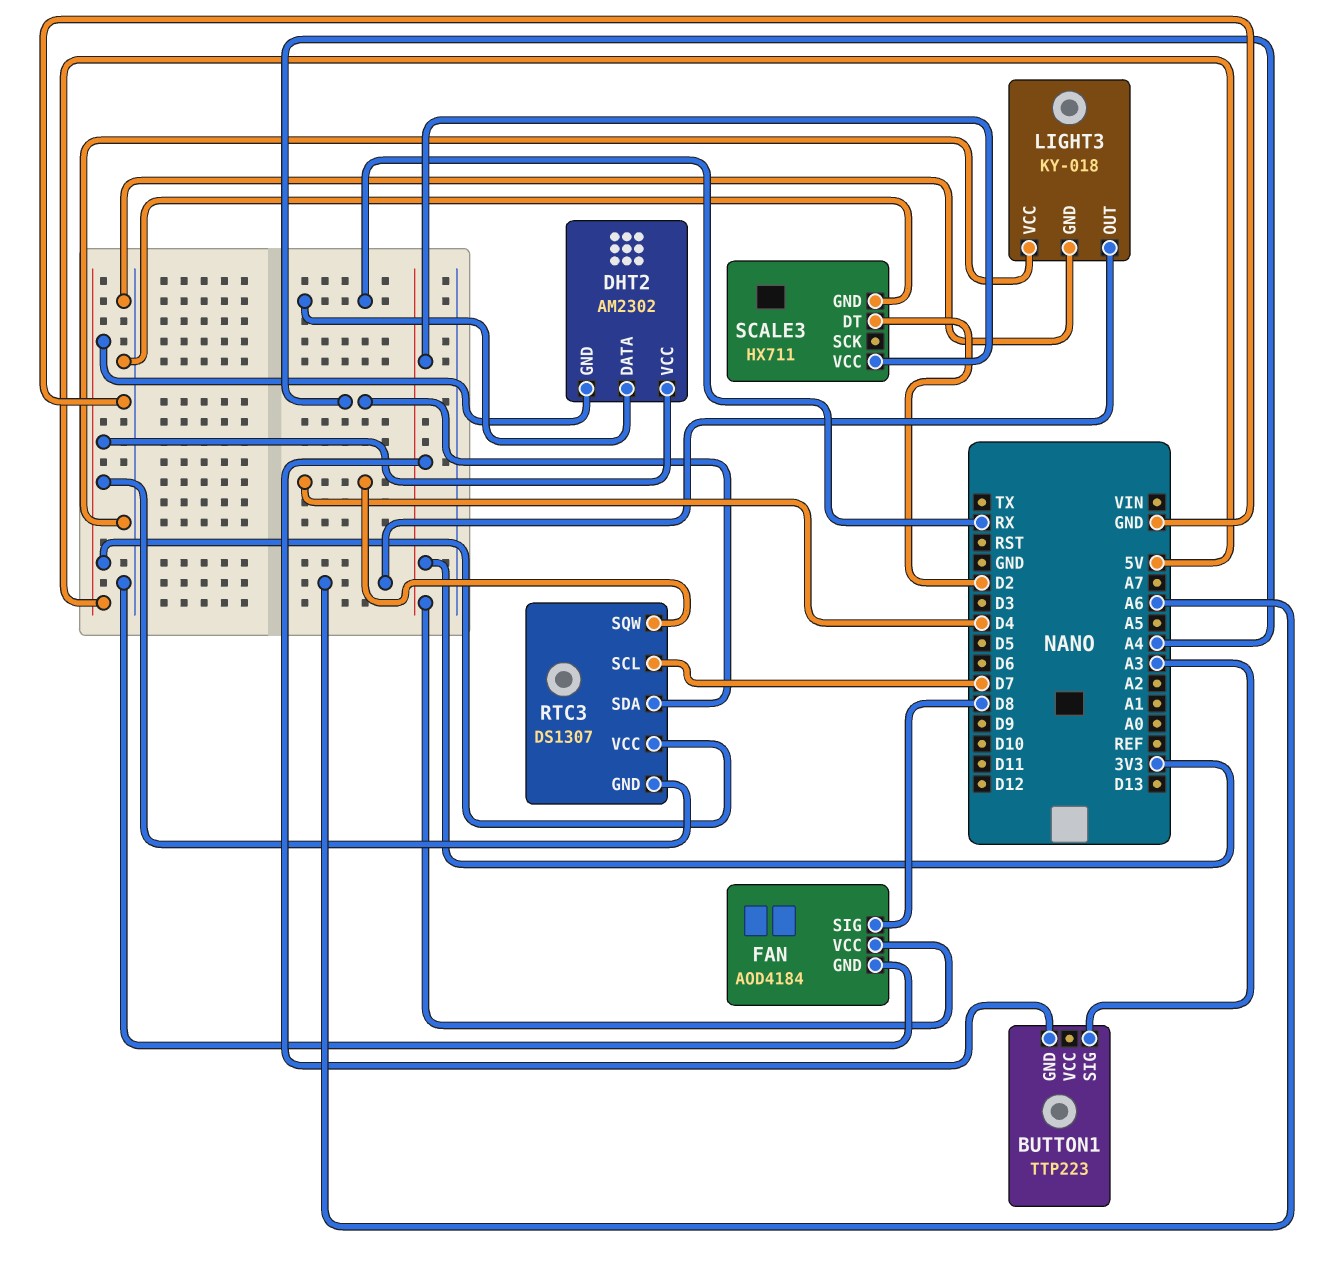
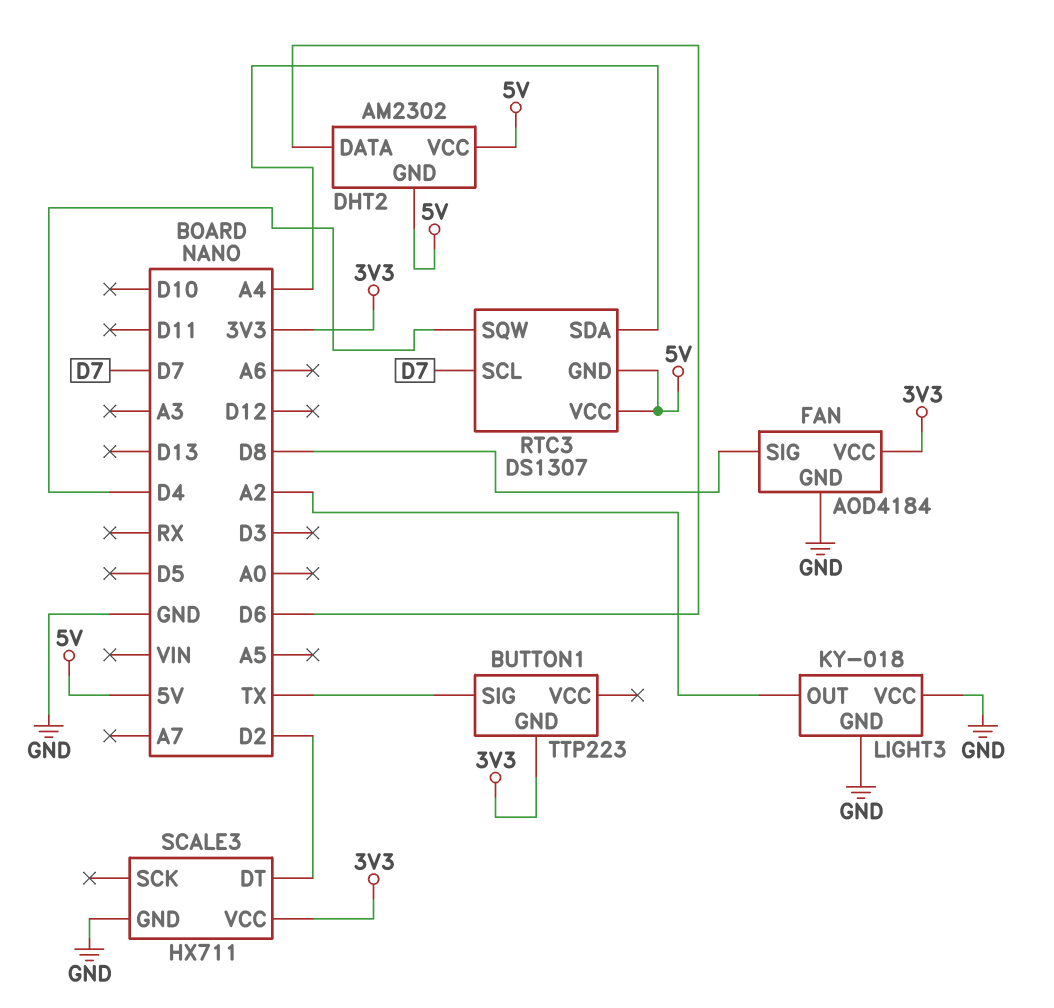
BUTTON1 pin SIG: A3 -> TX
DHT2 pin DATA: RX -> D6
LIGHT3 pin OUT: A6 -> A2

